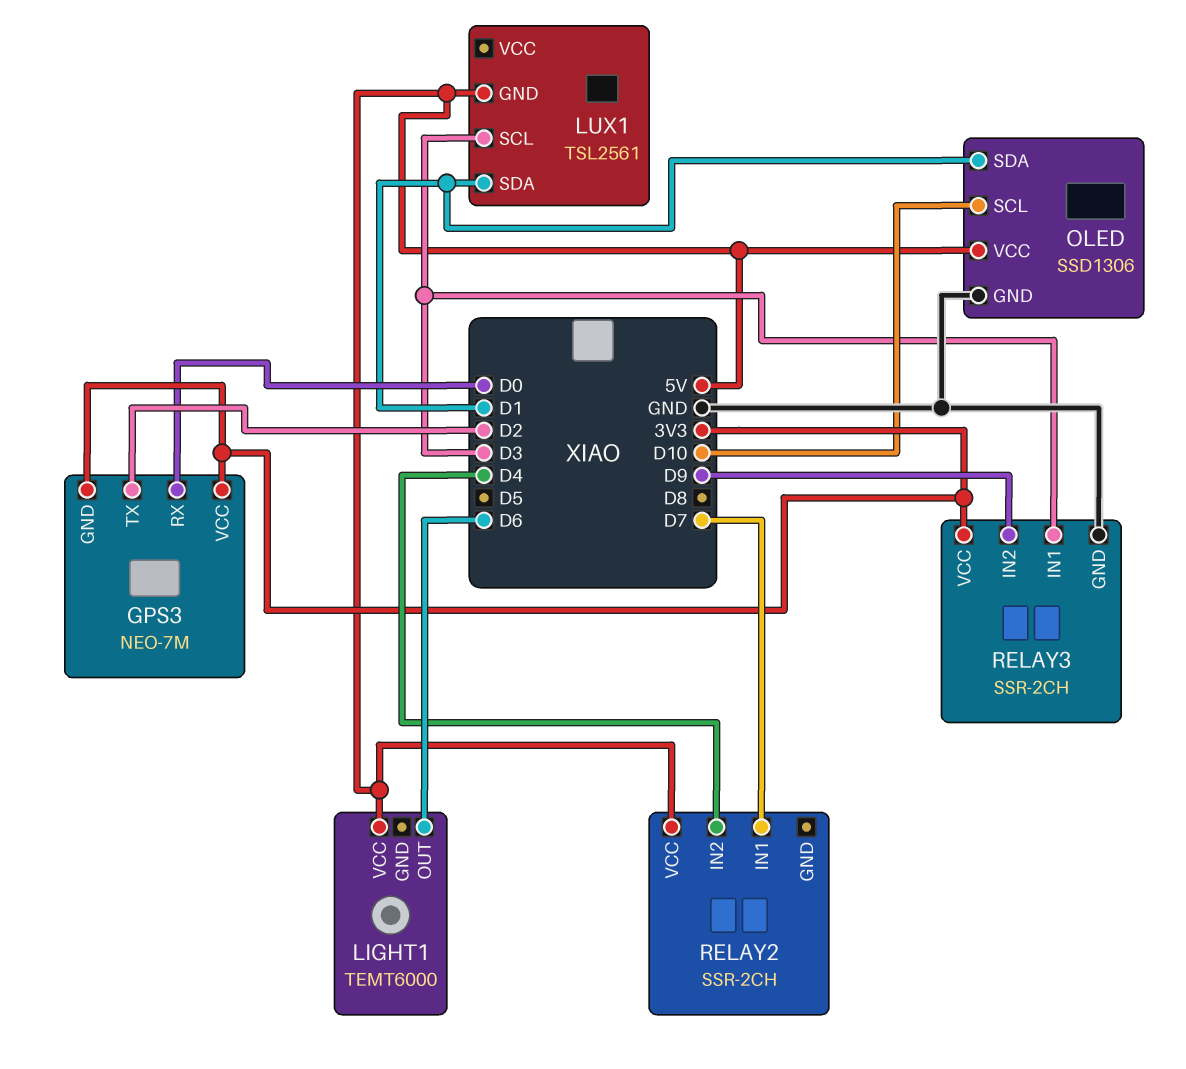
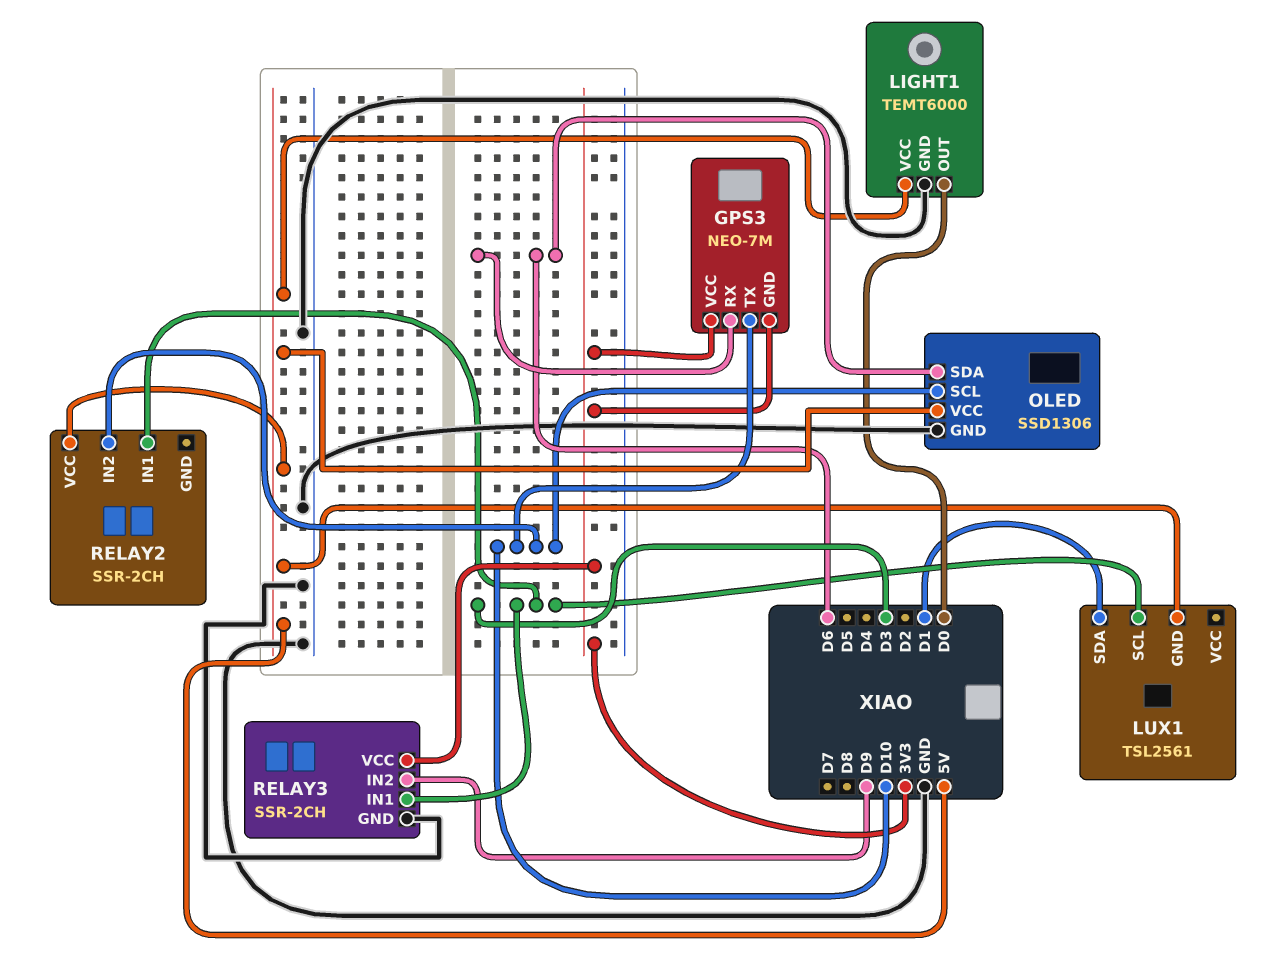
GPS3 pin RX: D0 -> D6
GPS3 pin TX: D2 -> D10
LIGHT1 pin GND: none -> GND
LIGHT1 pin OUT: D6 -> D0
OLED pin SDA: D1 -> D6
RELAY2 pin IN1: D7 -> D3
RELAY2 pin IN2: D4 -> D10

